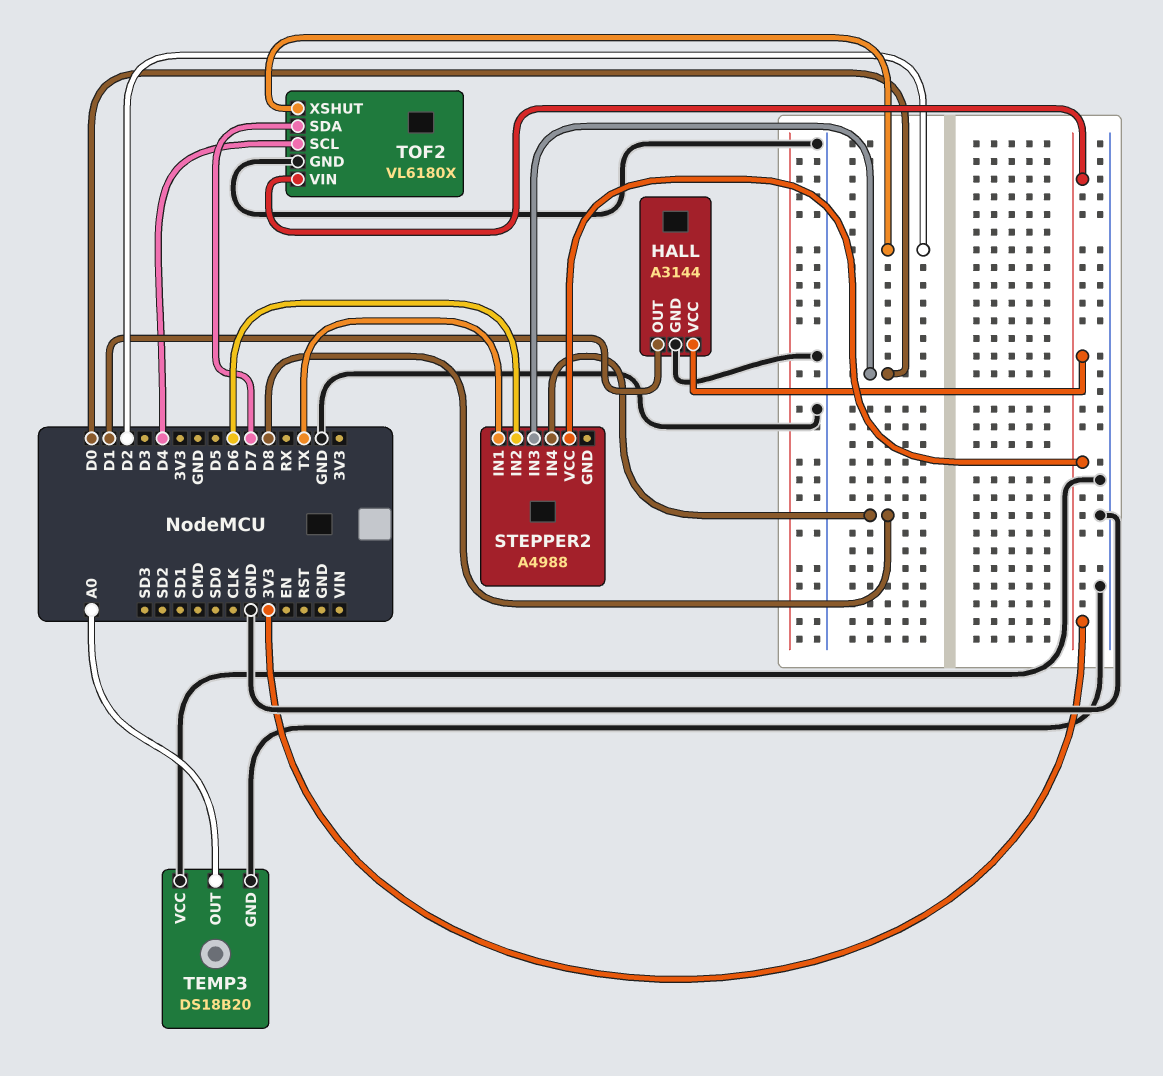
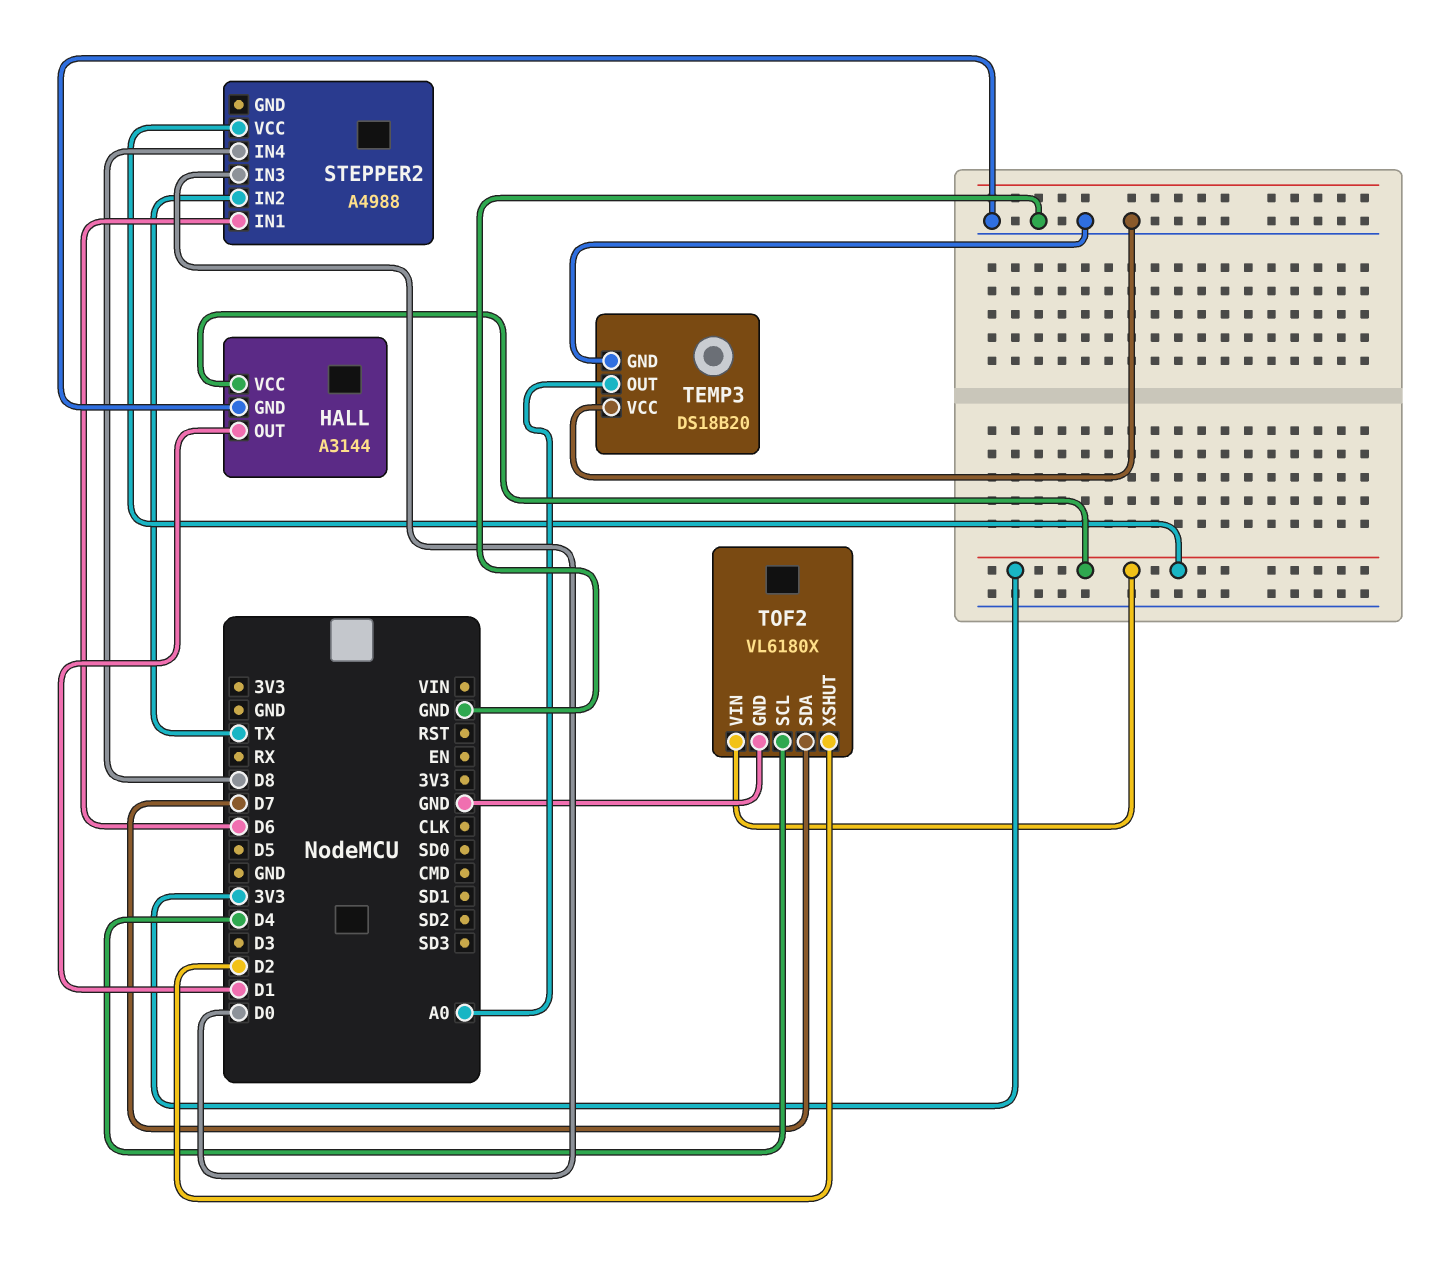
STEPPER2 pin IN1: TX -> D6
STEPPER2 pin IN2: D6 -> TX

